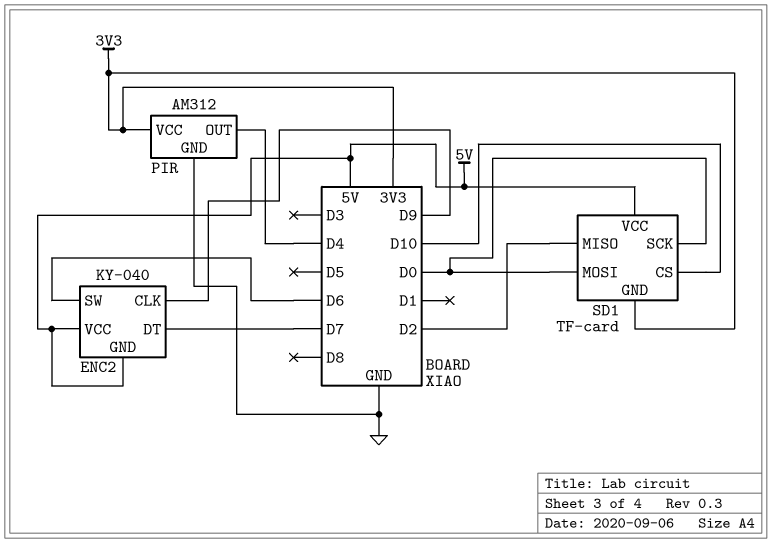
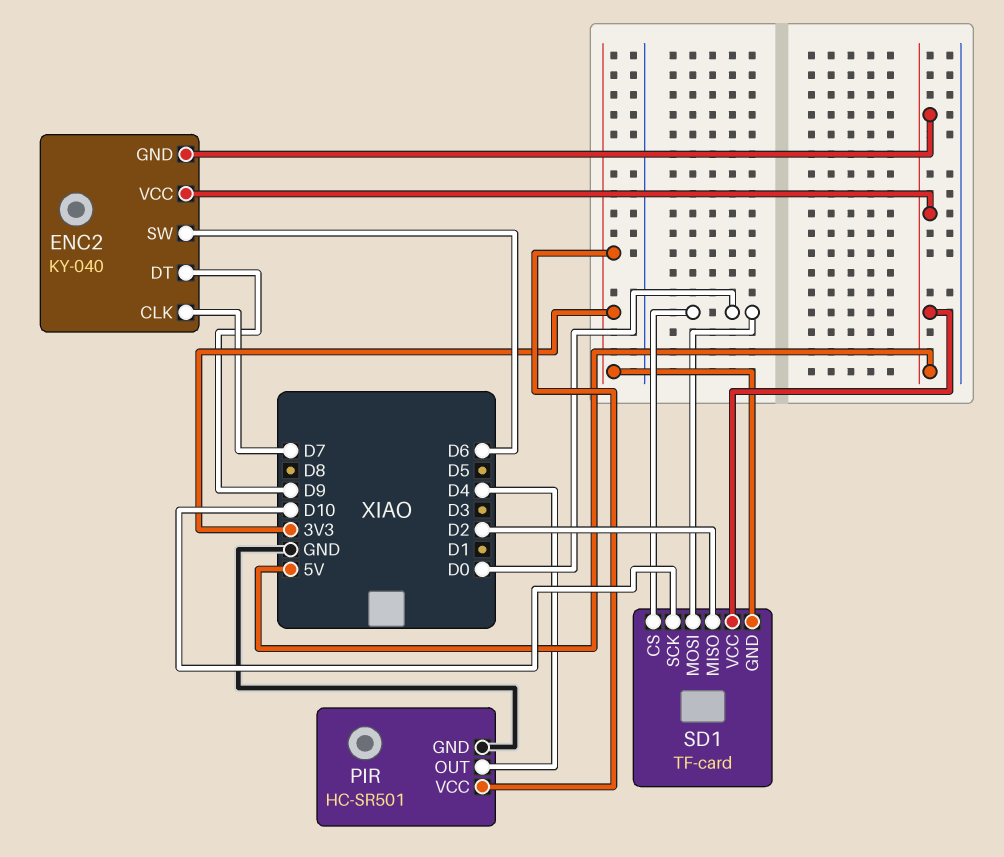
ENC2 pin CLK: D9 -> D7
ENC2 pin DT: D7 -> D9
PIR: AM312 -> HC-SR501
SD1 pin CS: D10 -> D0
SD1 pin SCK: D0 -> D10

